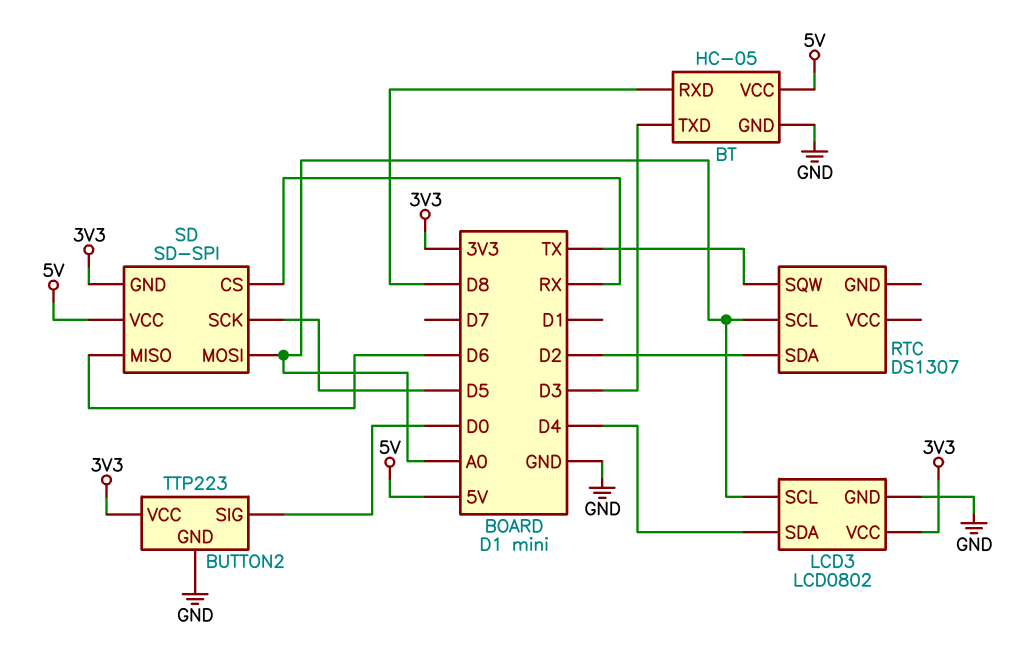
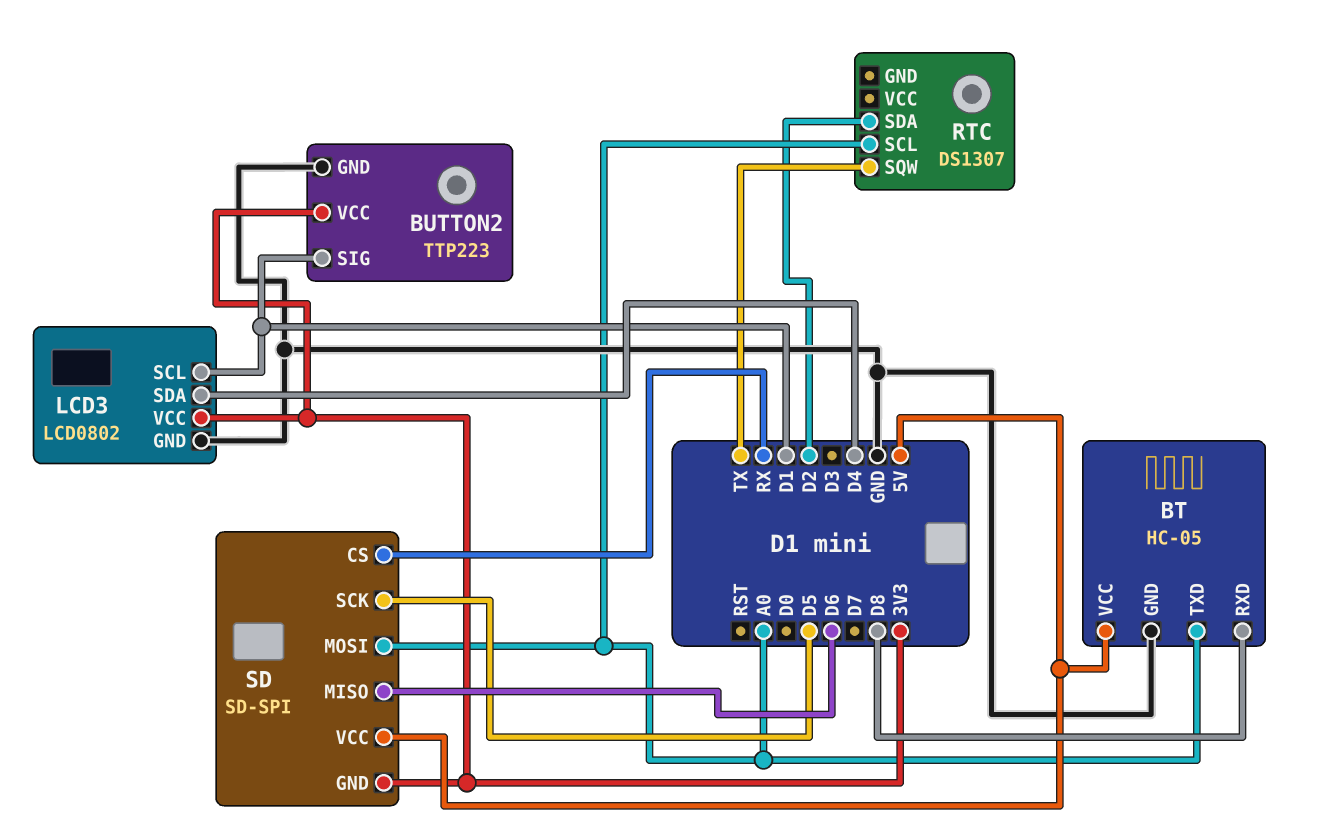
BT pin TXD: D3 -> A0
BUTTON2 pin SIG: D0 -> D1
LCD3 pin SCL: A0 -> D1

